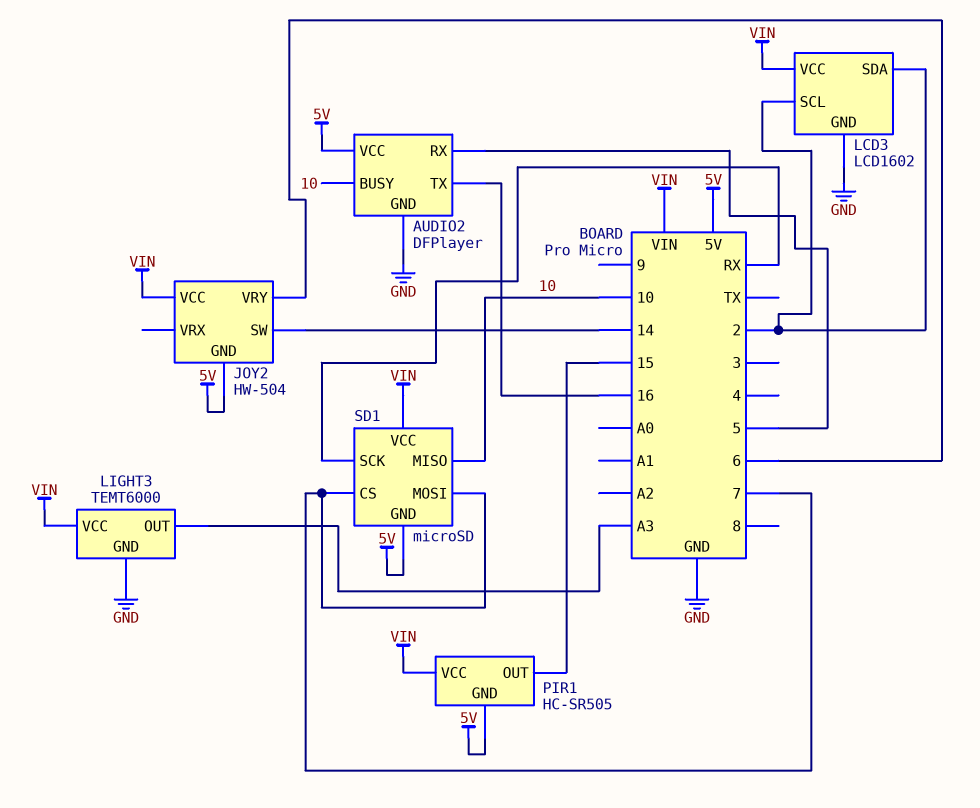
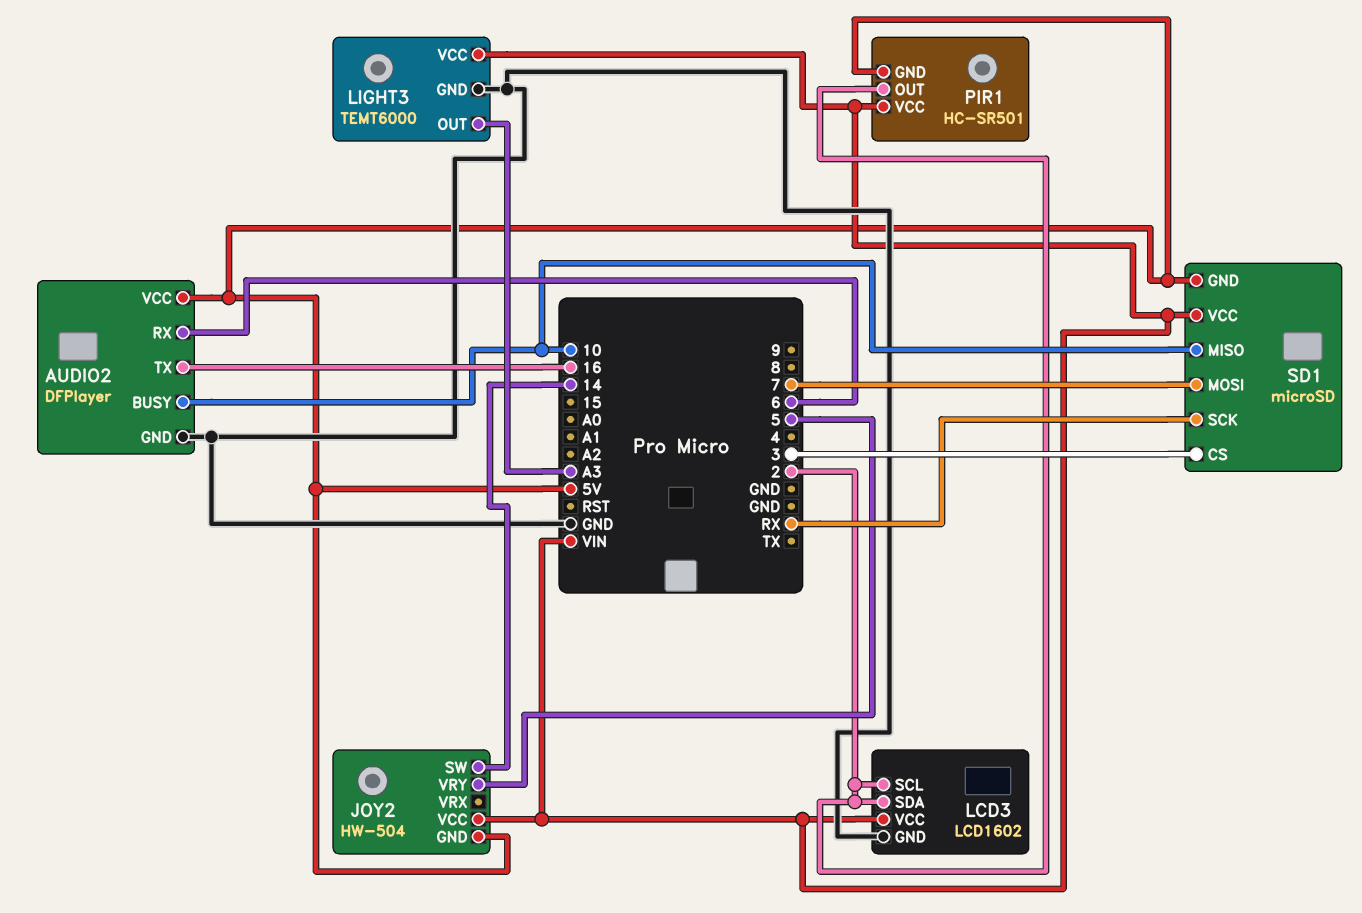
AUDIO2 pin RX: 5 -> 6
JOY2 pin VRY: 6 -> 5
PIR1: HC-SR505 -> HC-SR501
PIR1 pin OUT: 15 -> 2
SD1 pin CS: 7 -> 3

